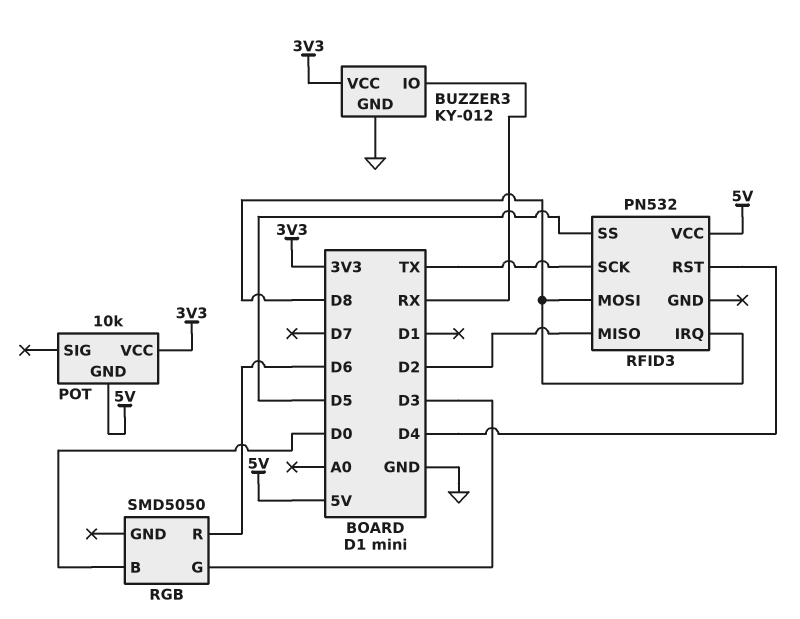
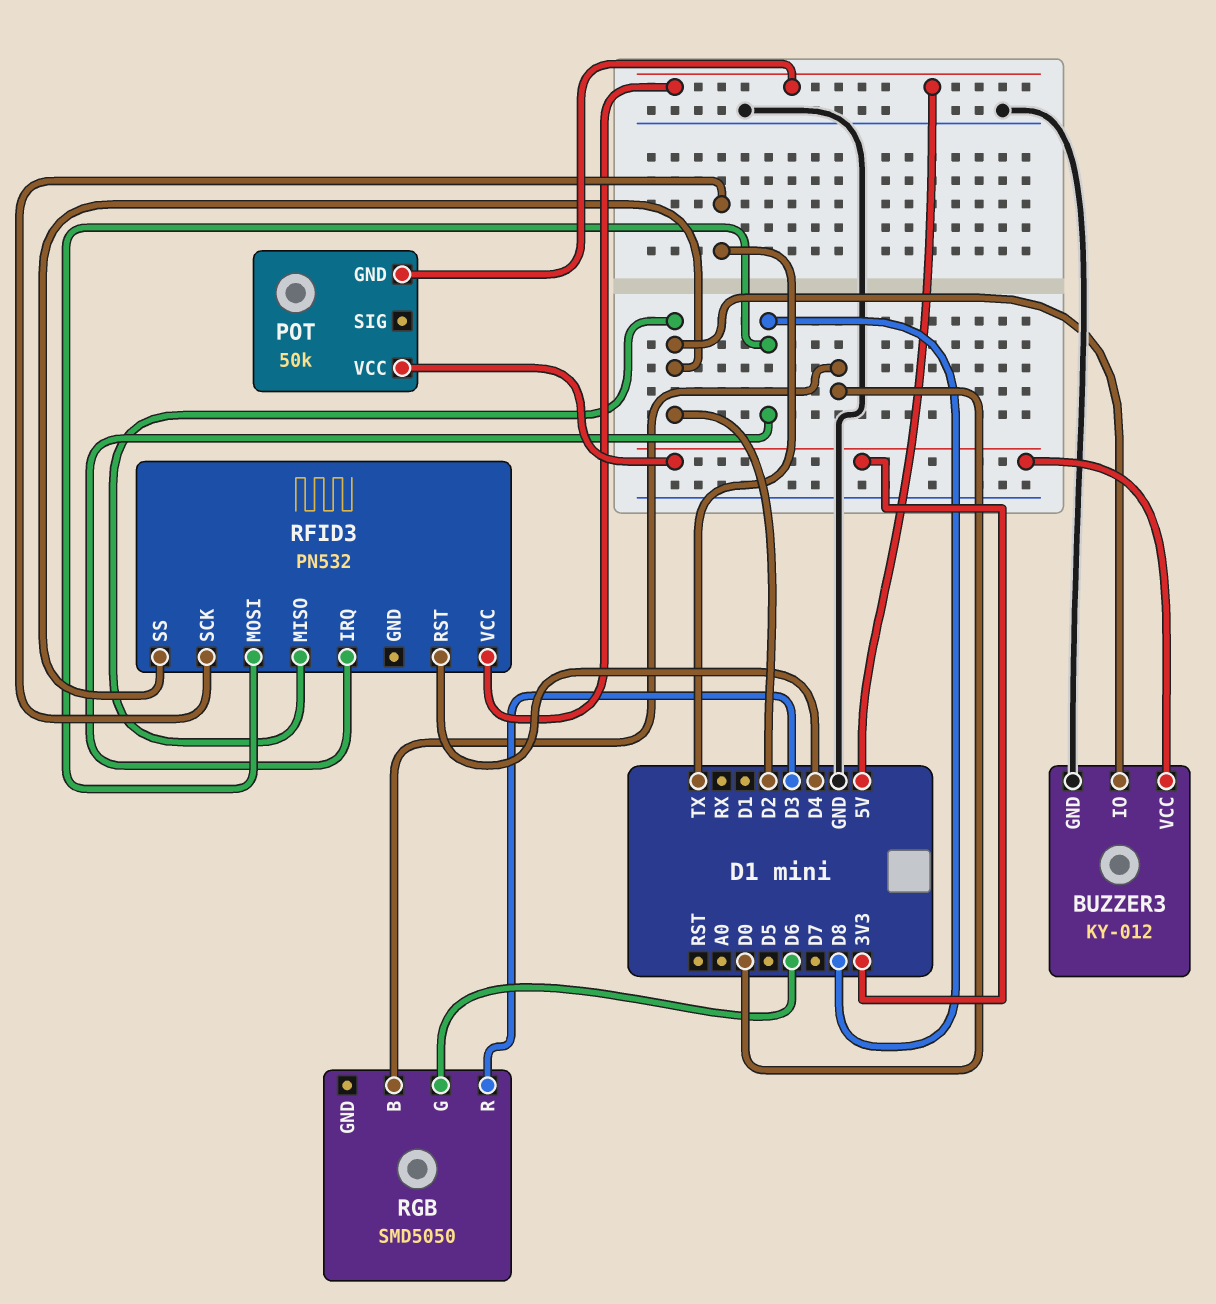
BUZZER3 pin IO: RX -> D2
POT: 10k -> 50k
RFID3 pin SS: D5 -> D2
RGB pin G: D3 -> D6
RGB pin R: D6 -> D3

